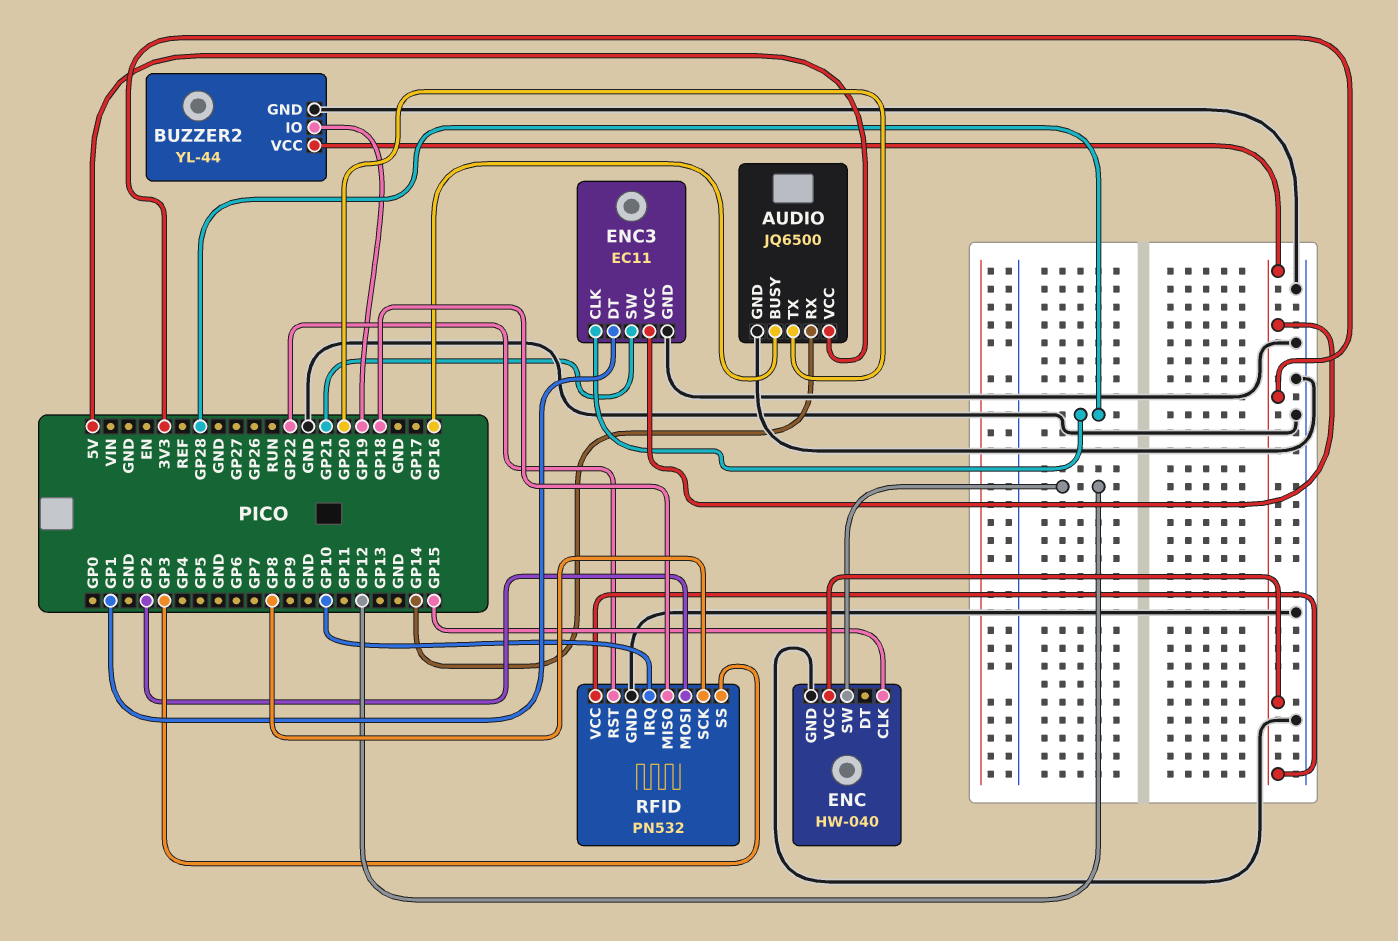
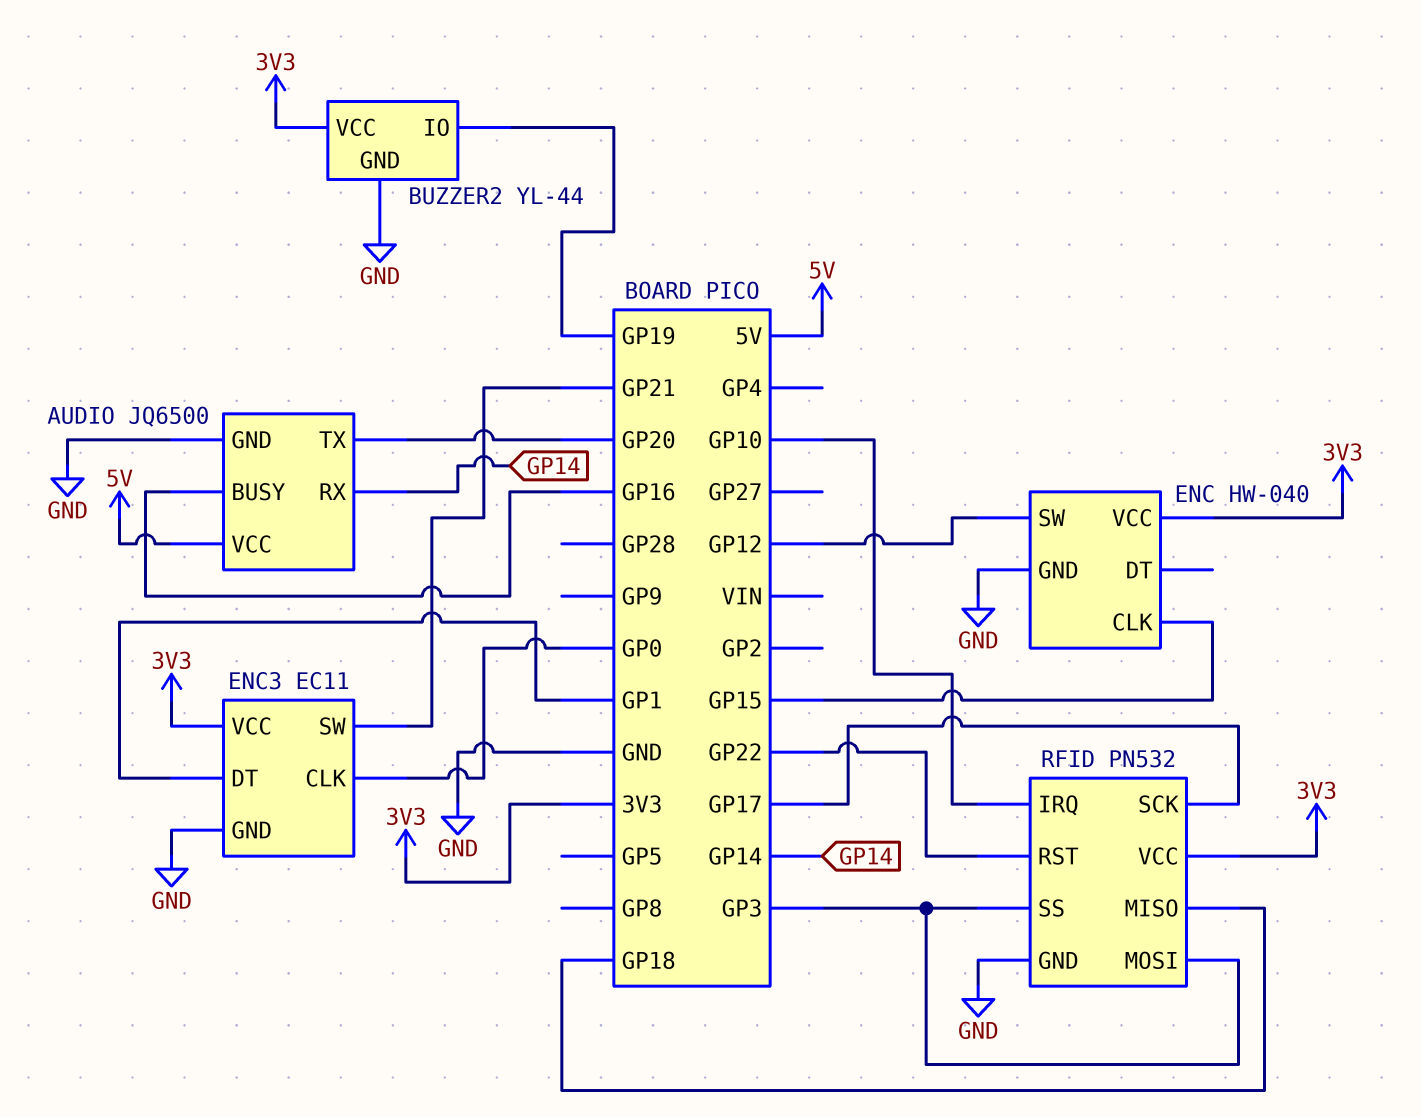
ENC3 pin CLK: GP28 -> GP0
RFID pin MOSI: GP2 -> GP3
RFID pin SCK: GP8 -> GP17

